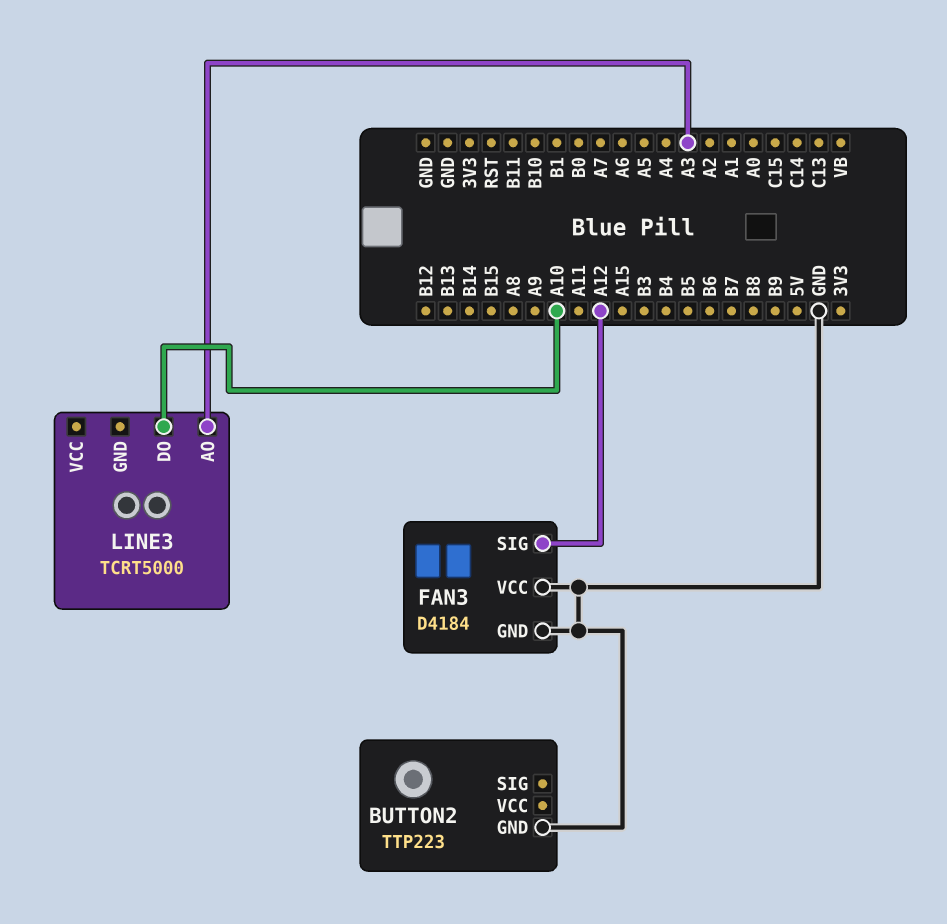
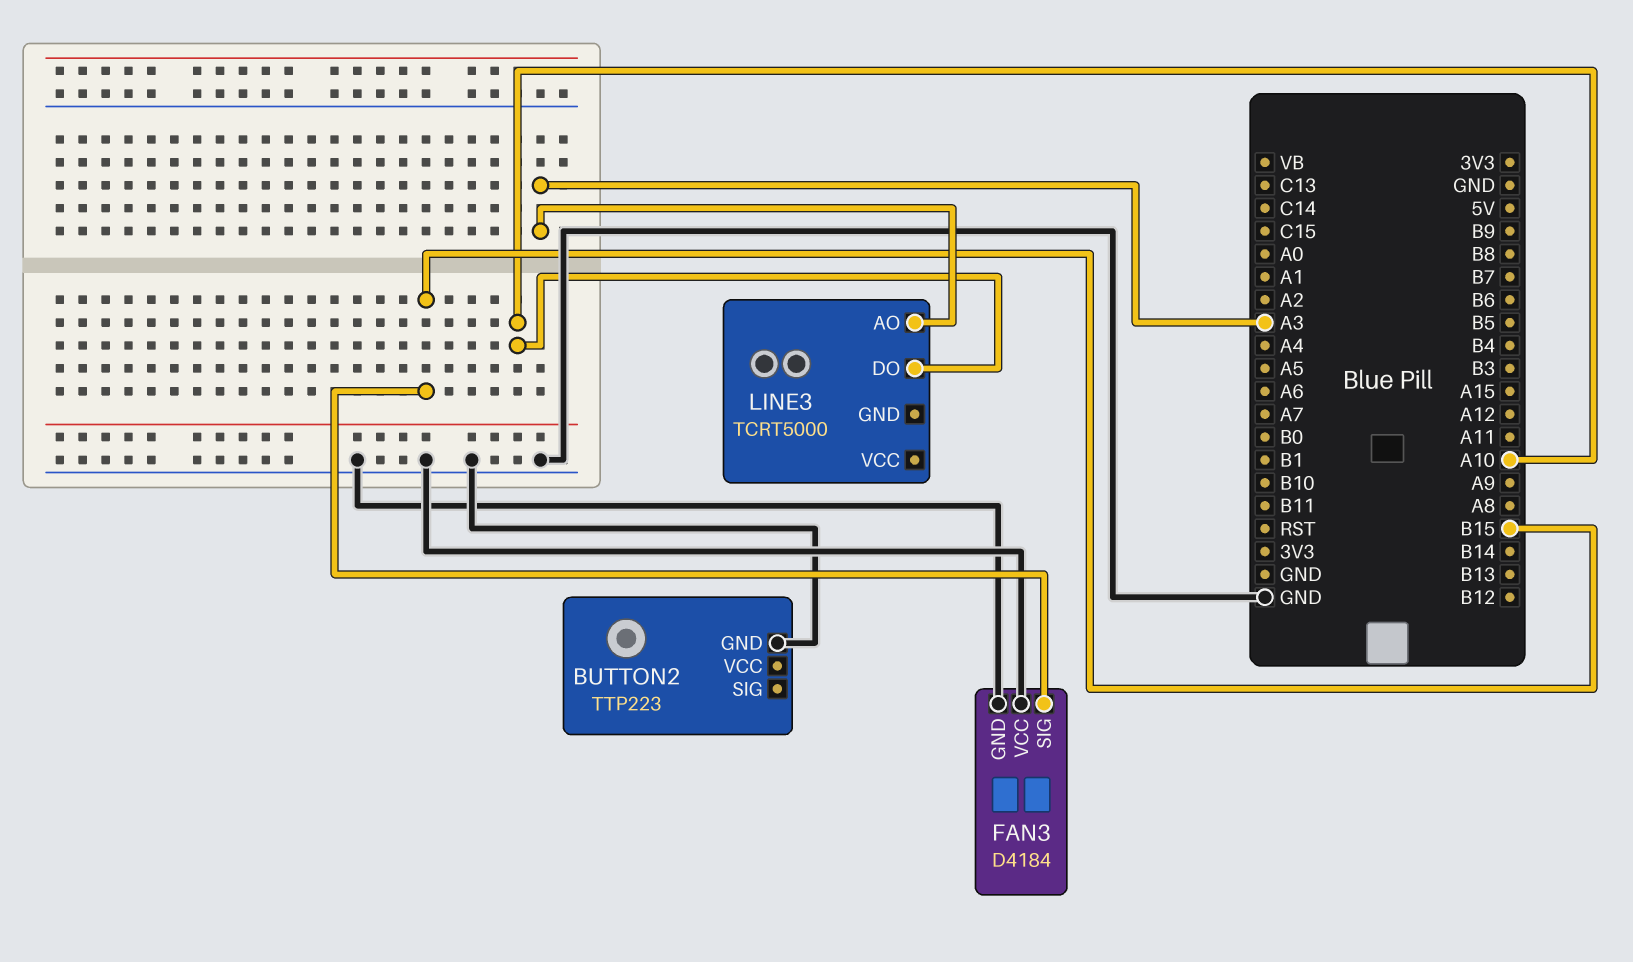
FAN3 pin SIG: A12 -> B15

